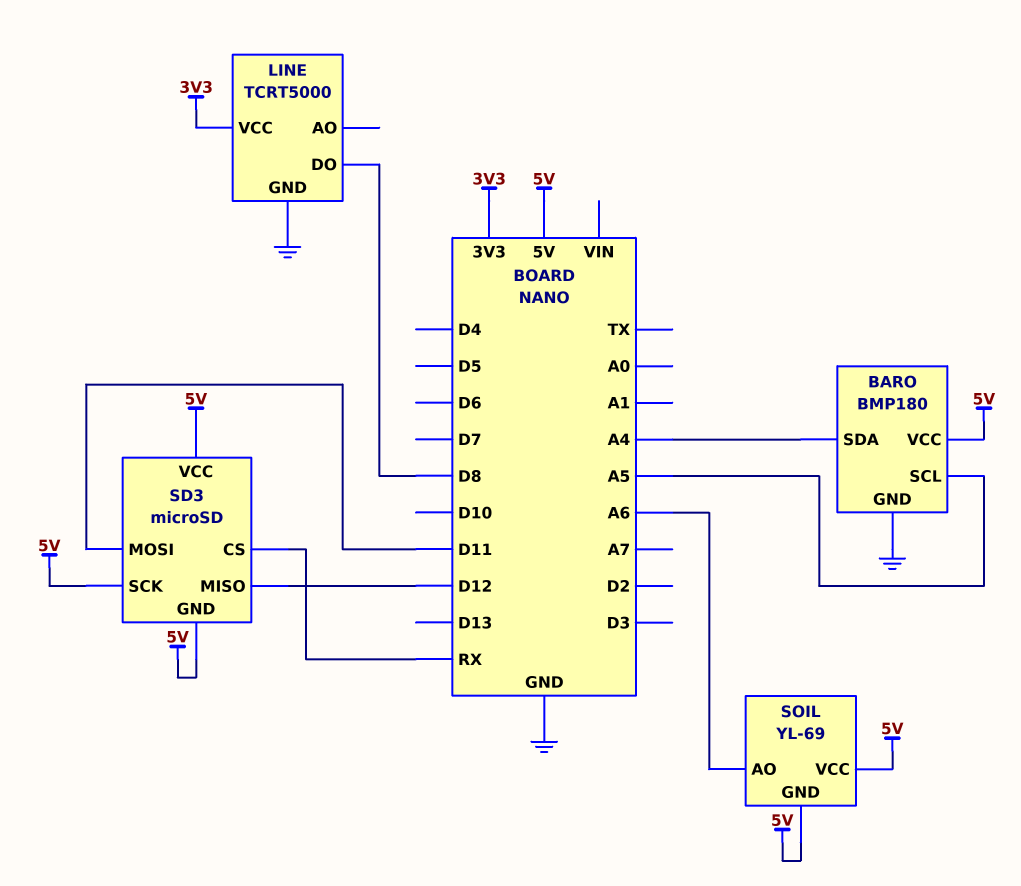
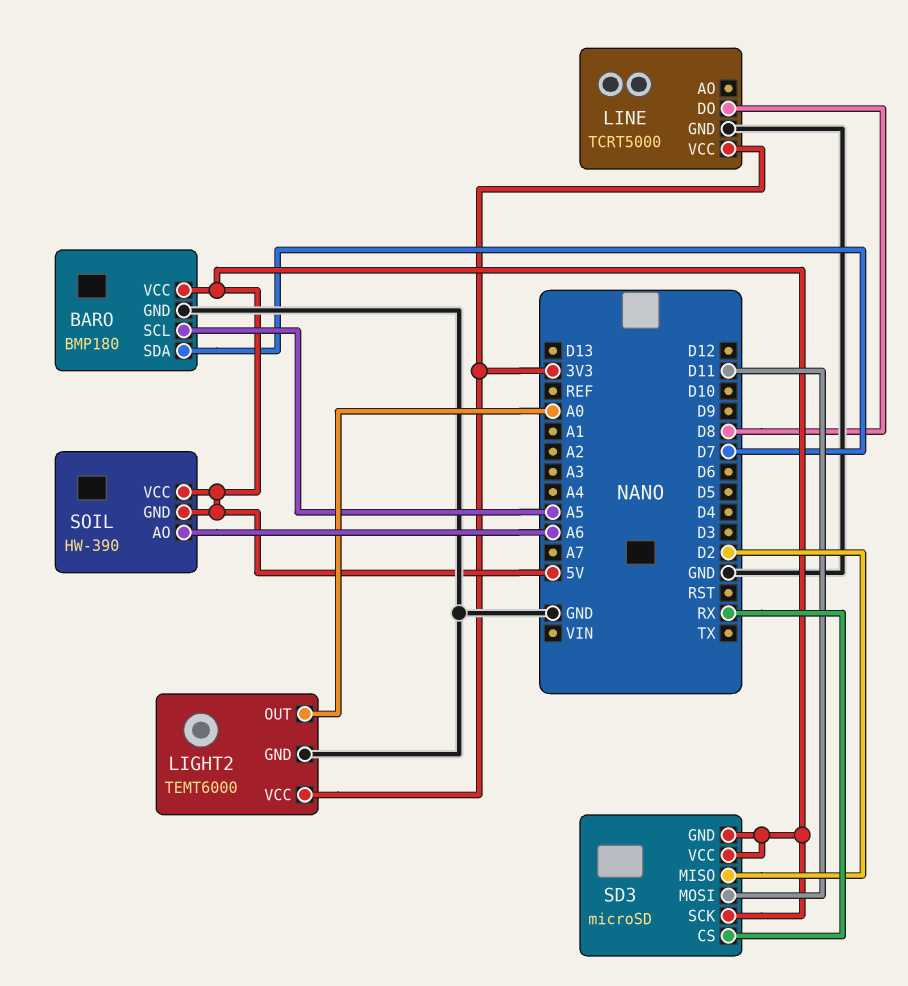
BARO pin SDA: A4 -> D7
LIGHT2: none -> TEMT6000
LIGHT2 pin GND: none -> GND
LIGHT2 pin OUT: none -> A0
LIGHT2 pin VCC: none -> 3V3
SD3 pin MISO: D12 -> D2
SOIL: YL-69 -> HW-390

